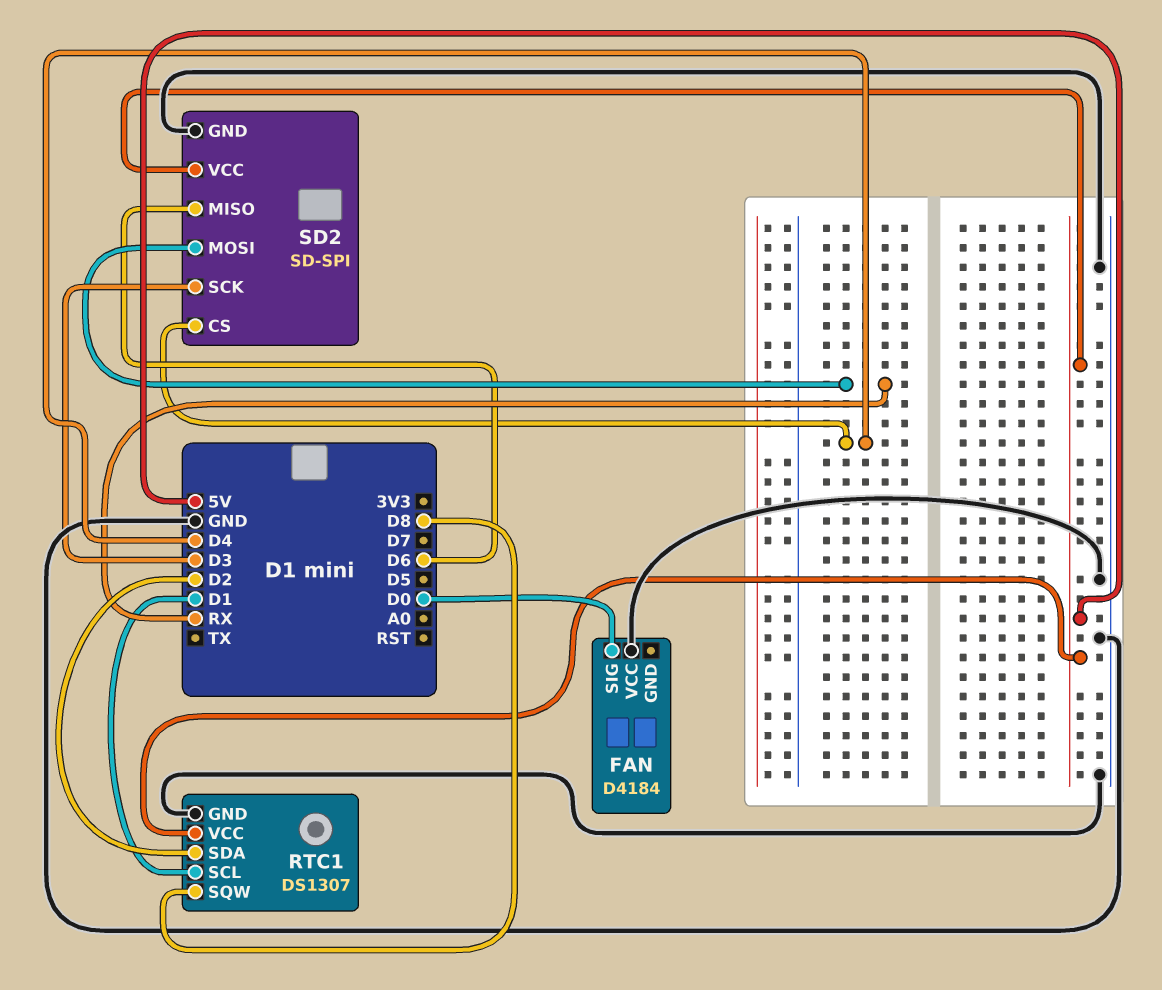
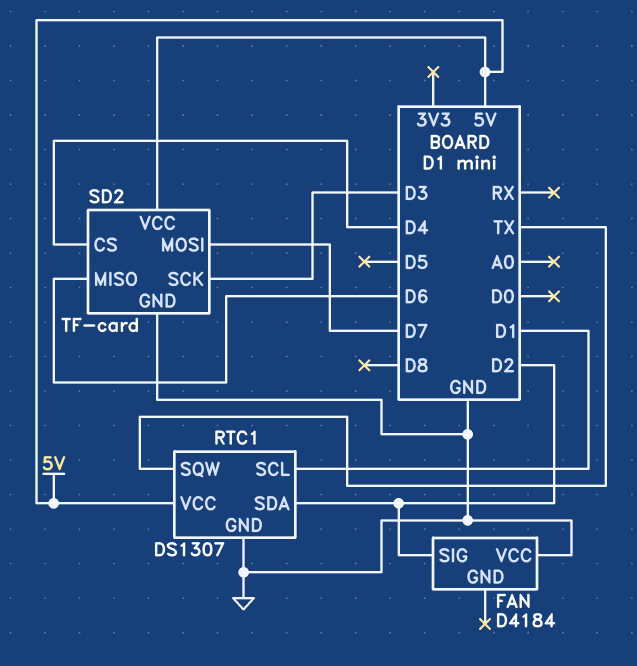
FAN pin SIG: D0 -> D2
RTC1 pin SQW: D8 -> TX
SD2: SD-SPI -> TF-card
SD2 pin MOSI: RX -> D7

